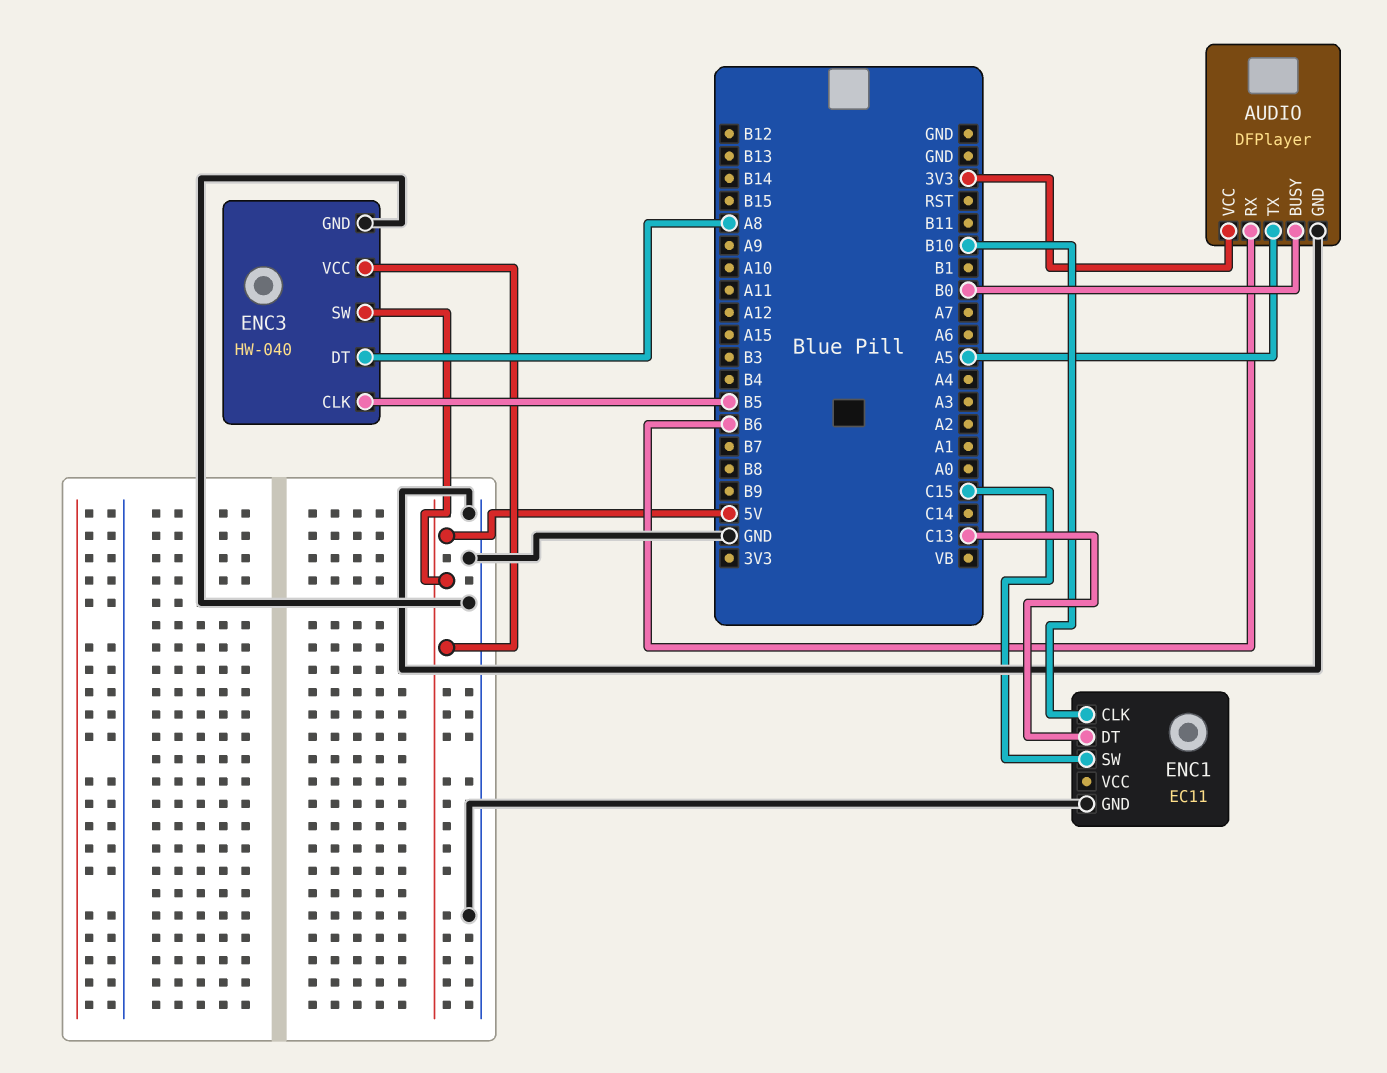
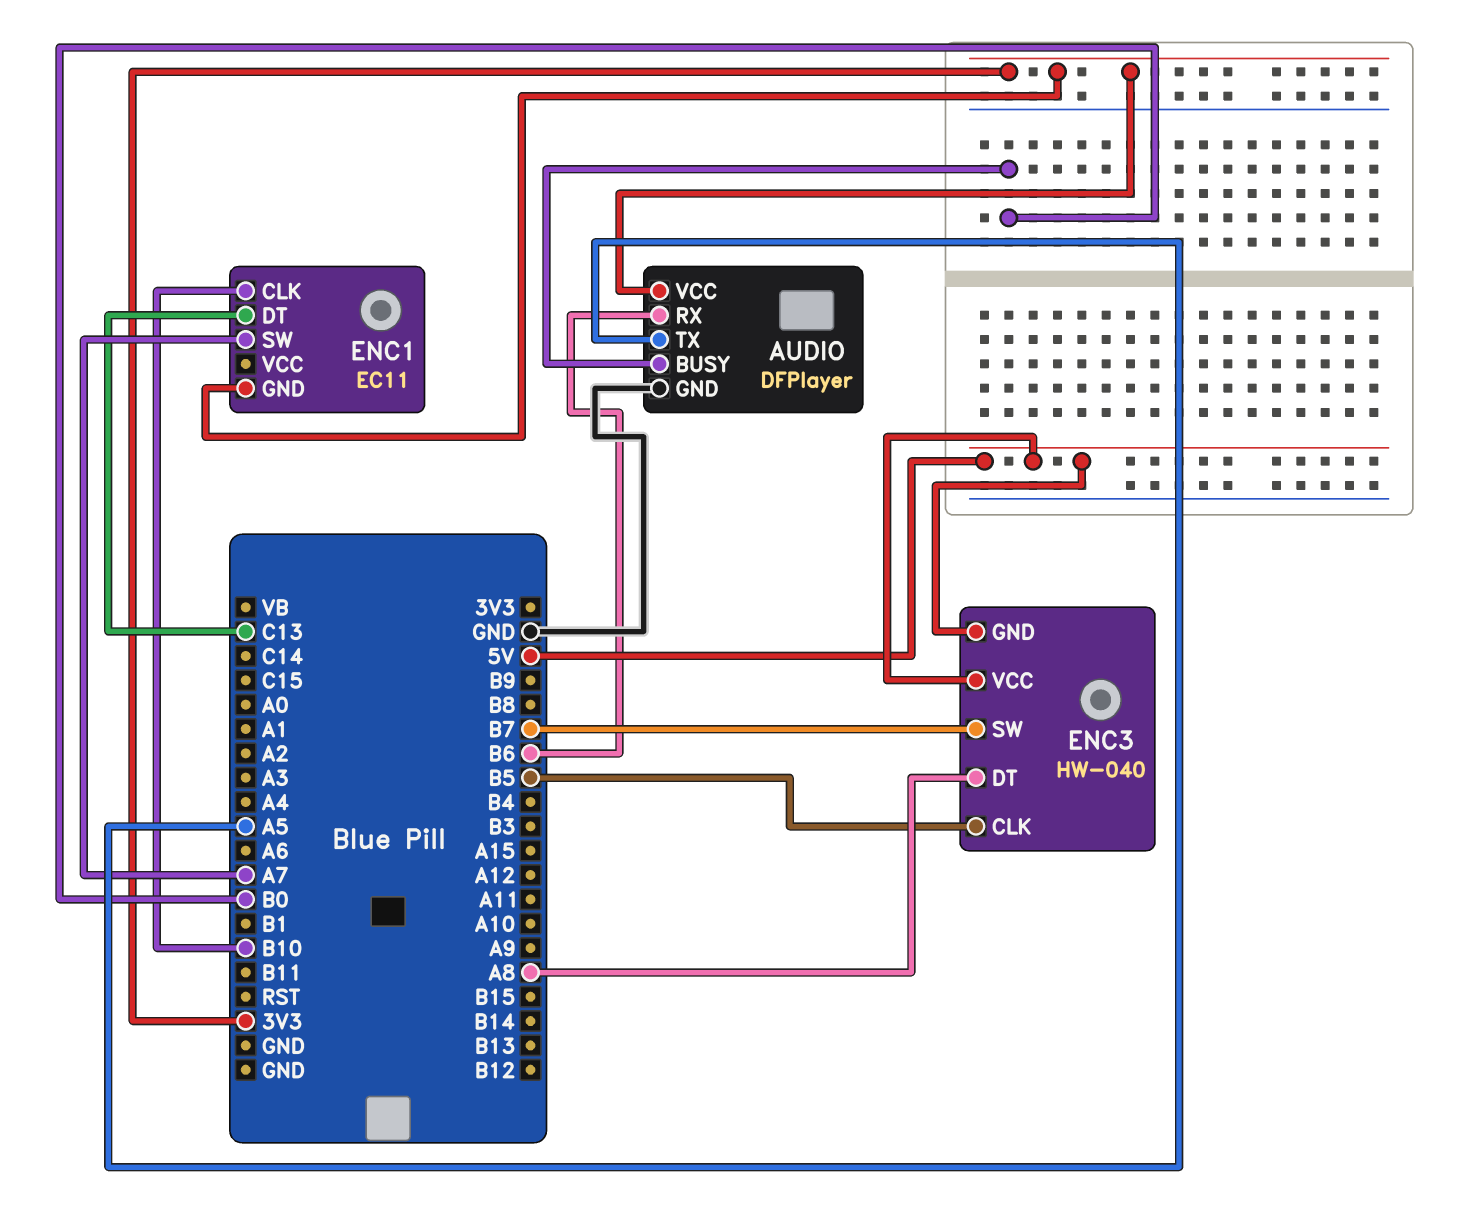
ENC1 pin GND: GND -> 3V3
ENC1 pin SW: C15 -> A7
ENC3 pin GND: GND -> 5V
ENC3 pin SW: 5V -> B7

